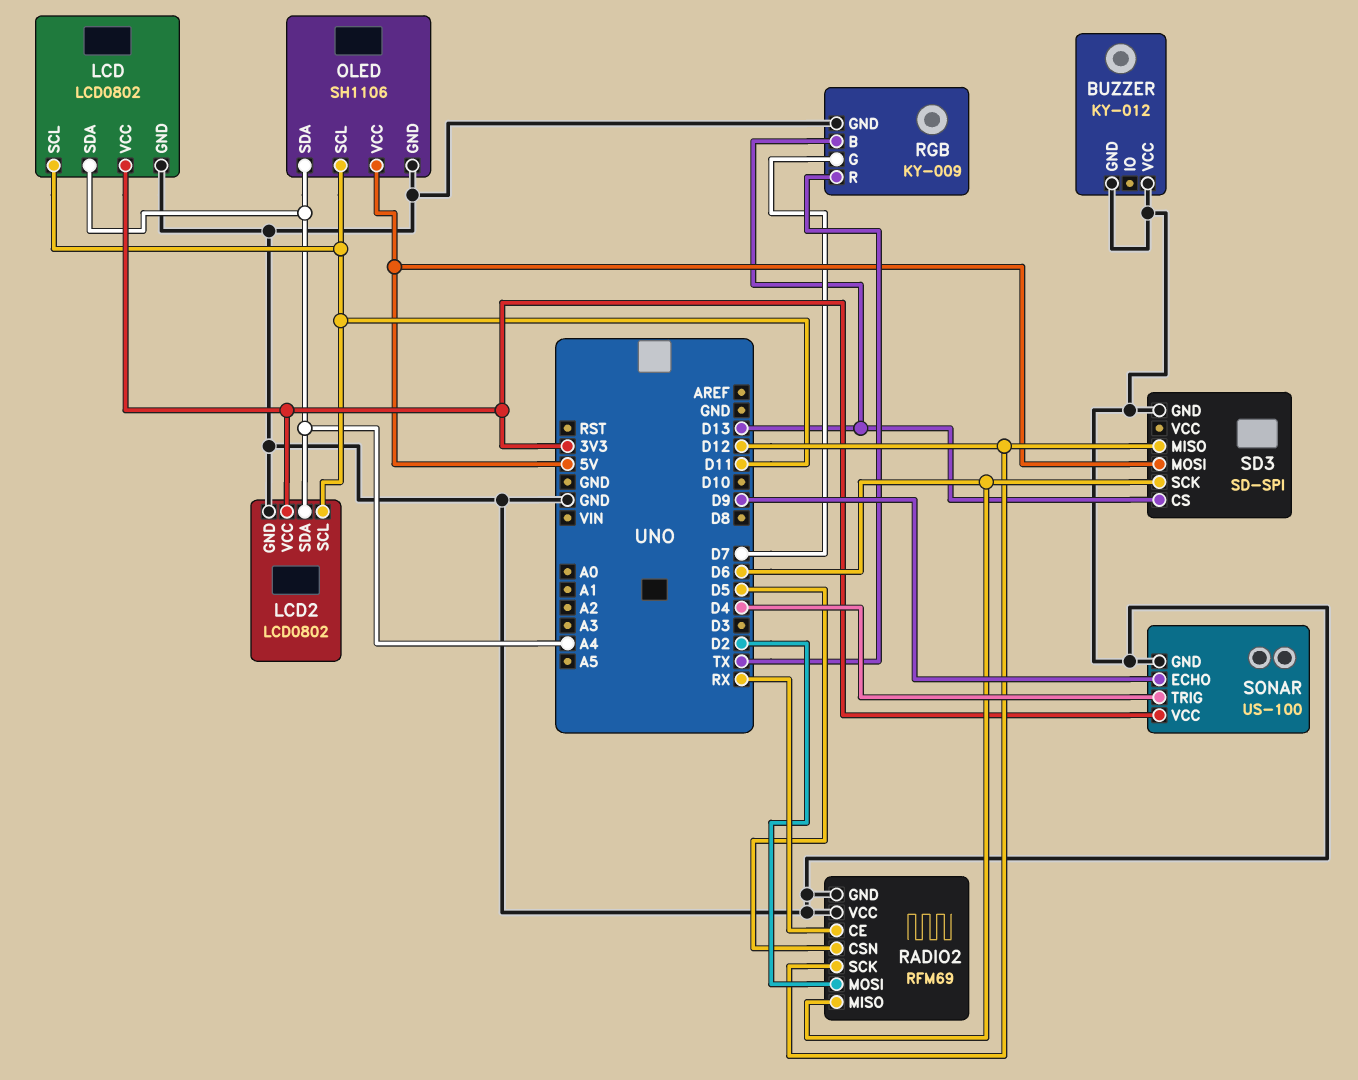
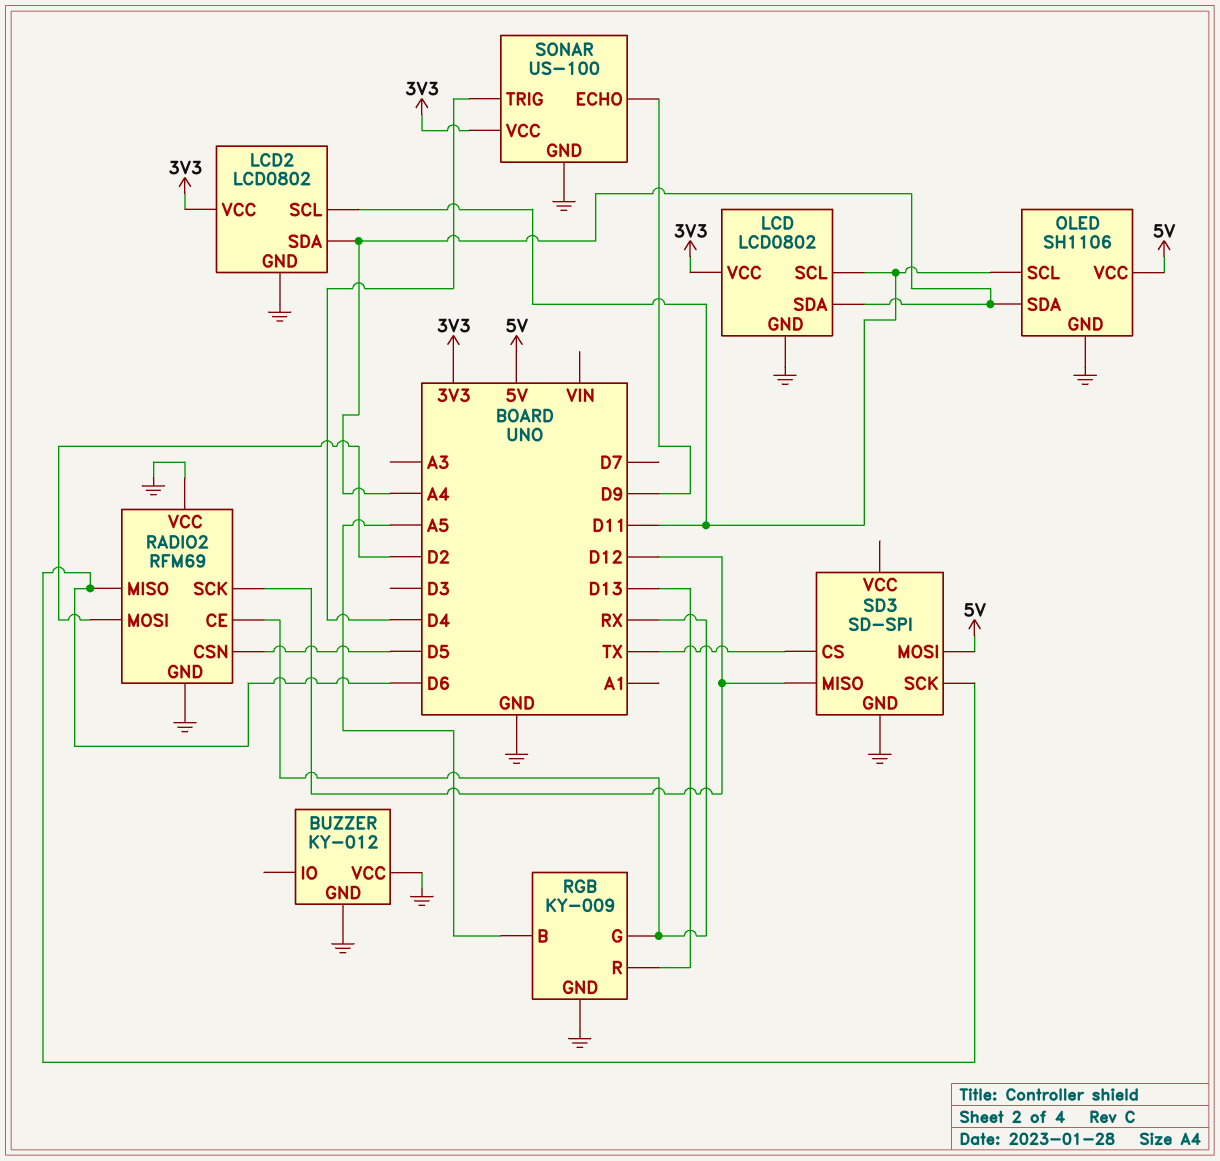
RGB pin B: D13 -> A5
RGB pin G: D7 -> RX
RGB pin R: TX -> D13
SD3 pin CS: D13 -> TX

